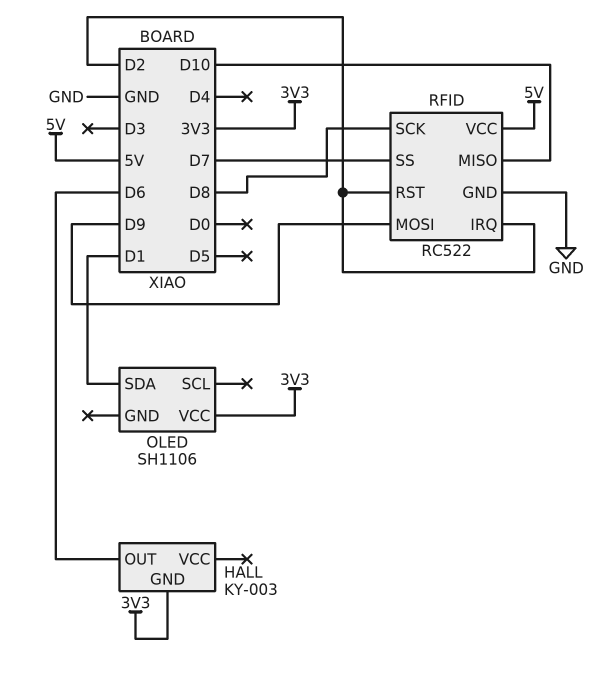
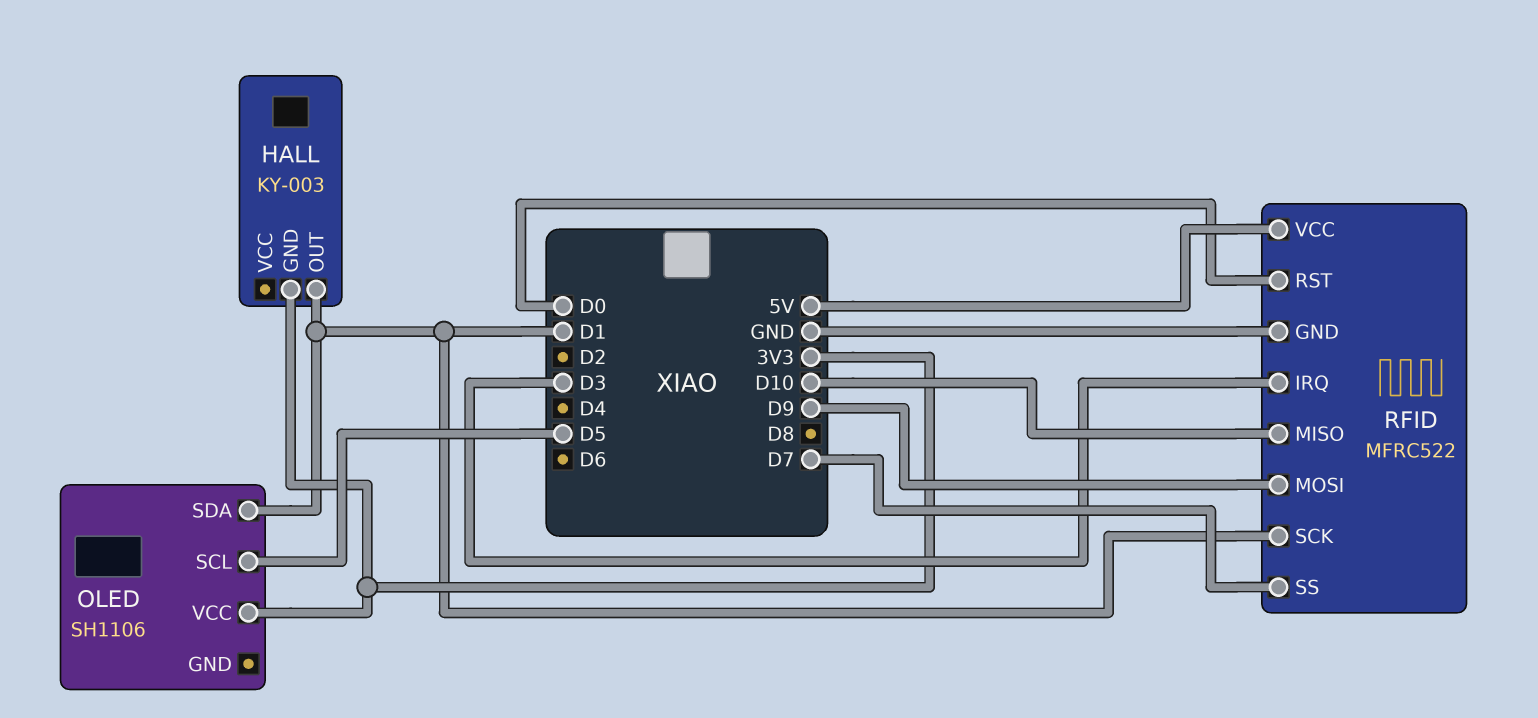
HALL pin OUT: D6 -> D1
OLED pin SCL: none -> D5
RFID: RC522 -> MFRC522
RFID pin IRQ: D2 -> D3
RFID pin RST: D2 -> D0
RFID pin SCK: D8 -> D1

